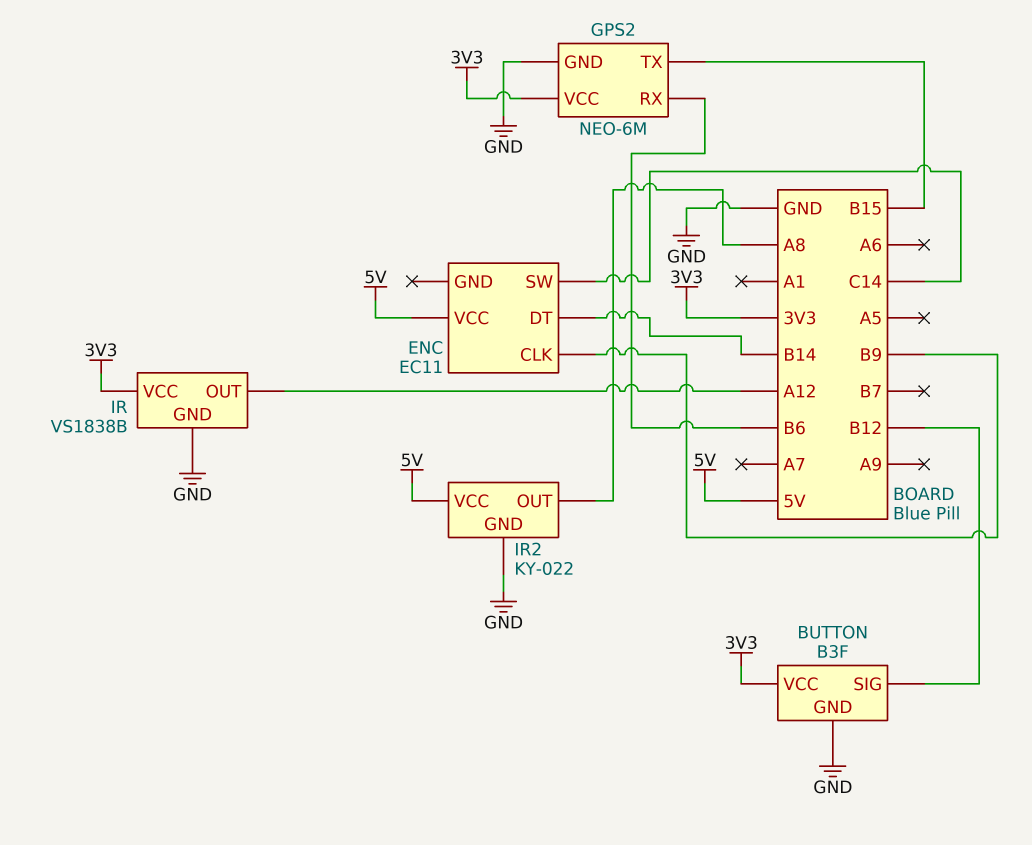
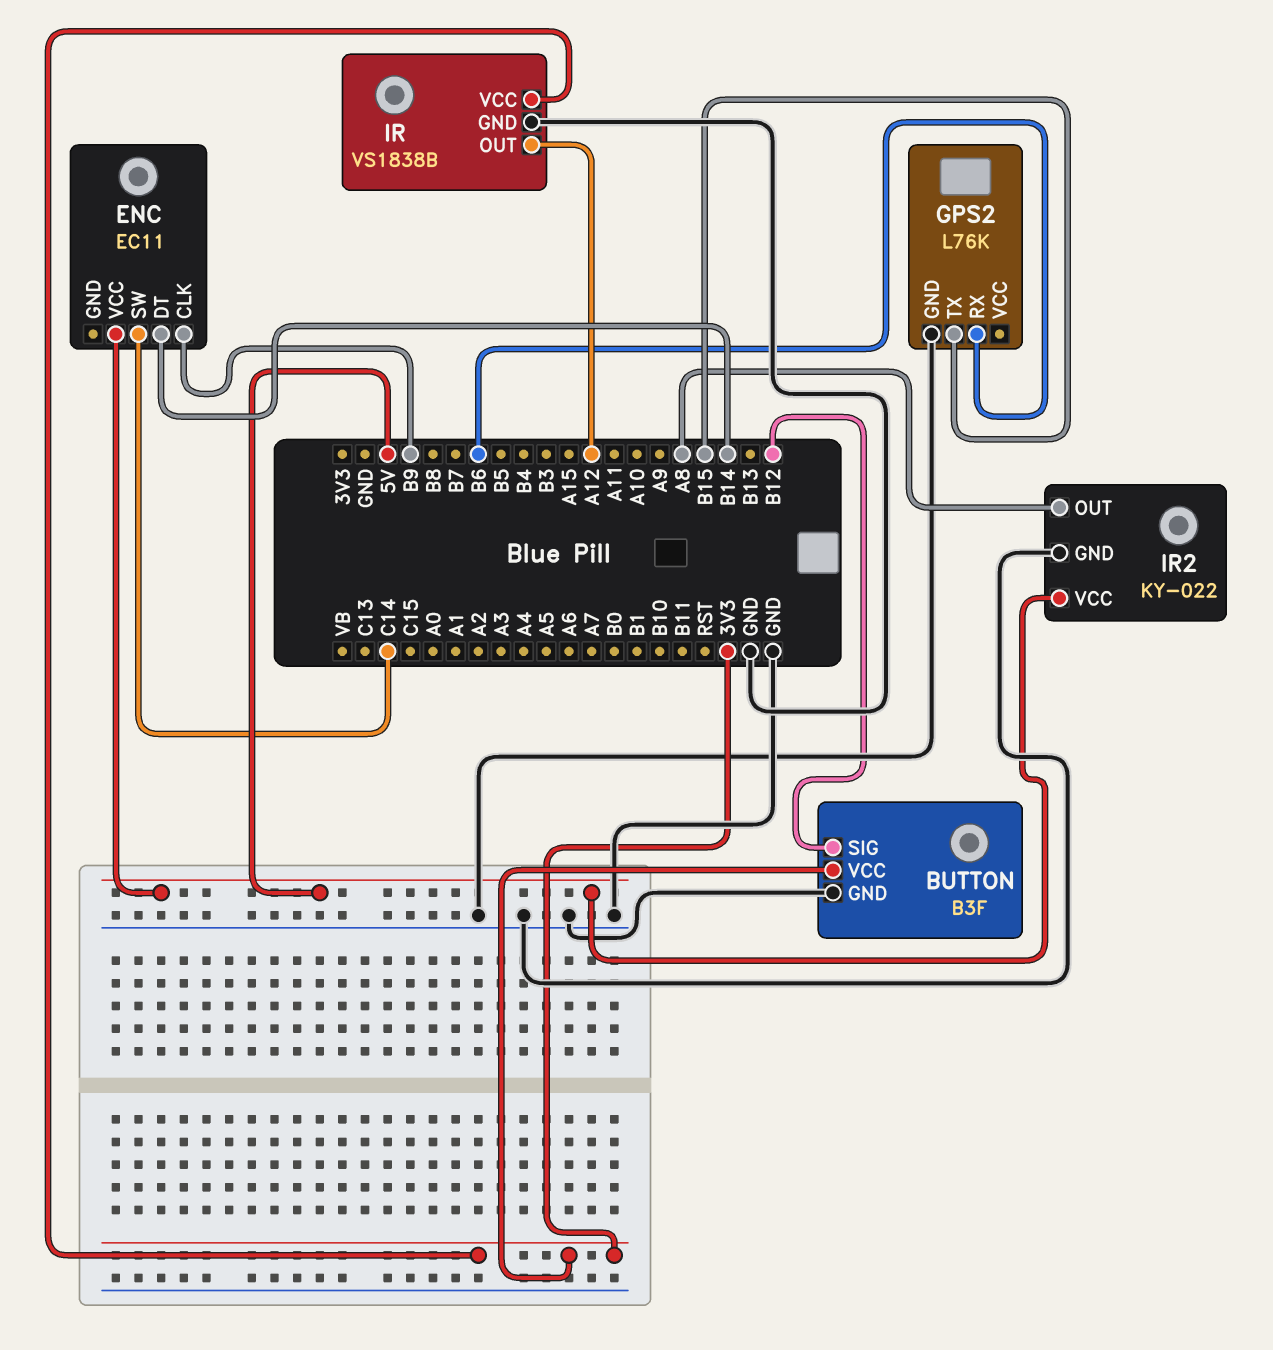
GPS2: NEO-6M -> L76K
GPS2 pin VCC: 3V3 -> none

